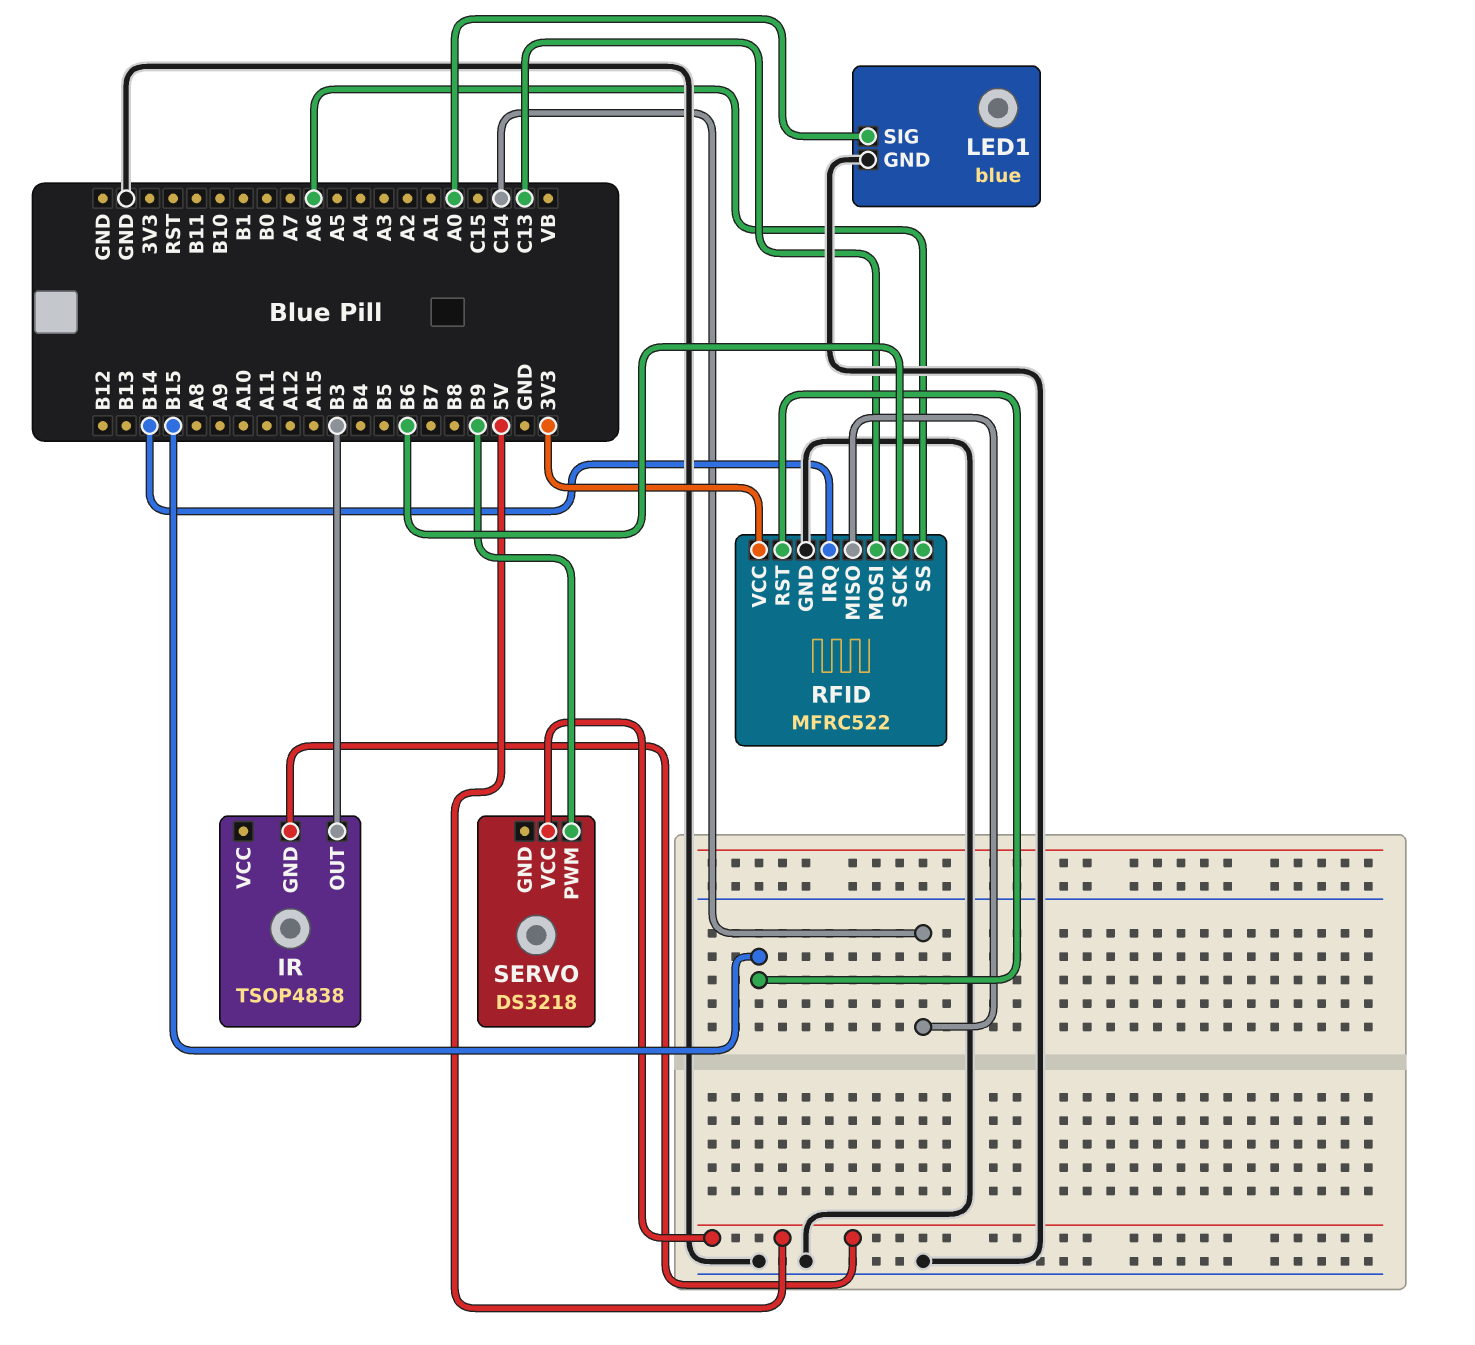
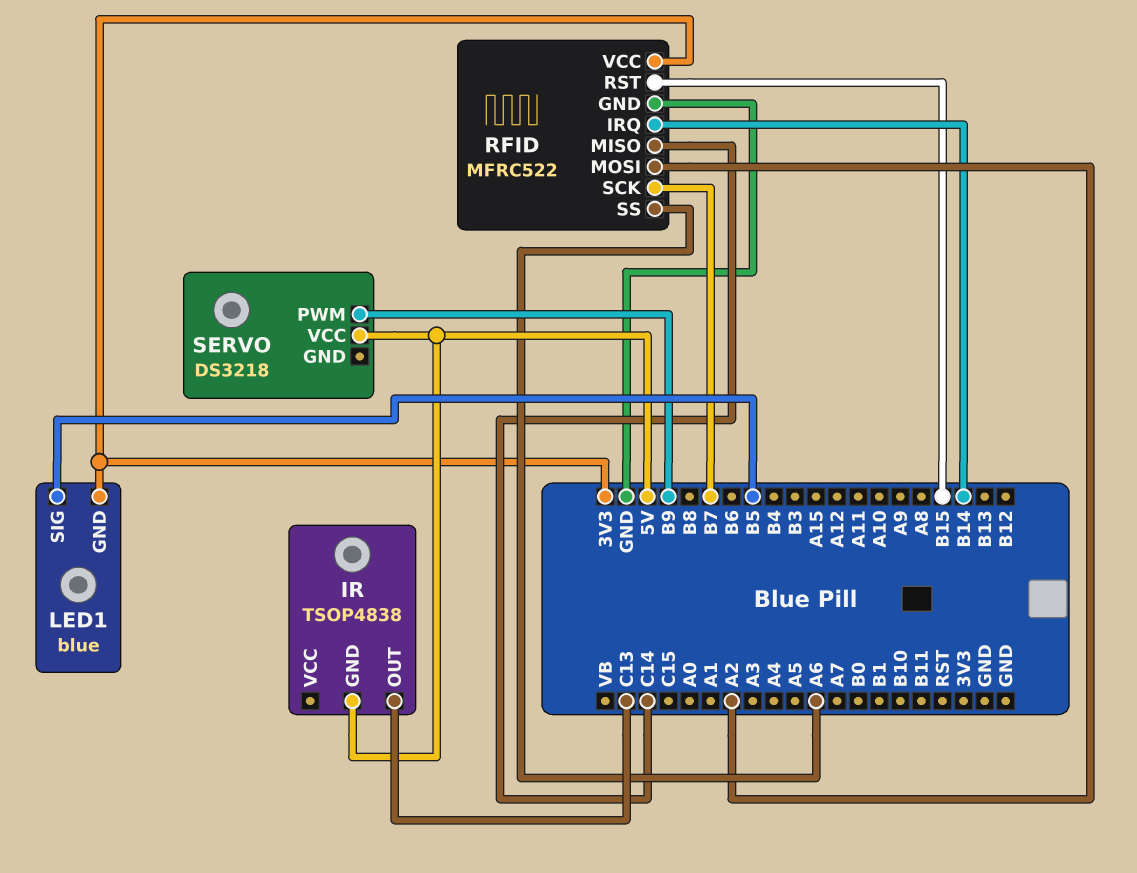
IR pin OUT: B3 -> C13
LED1 pin GND: GND -> 3V3
LED1 pin SIG: A0 -> B5
RFID pin MOSI: C13 -> A2
RFID pin SCK: B6 -> B7

